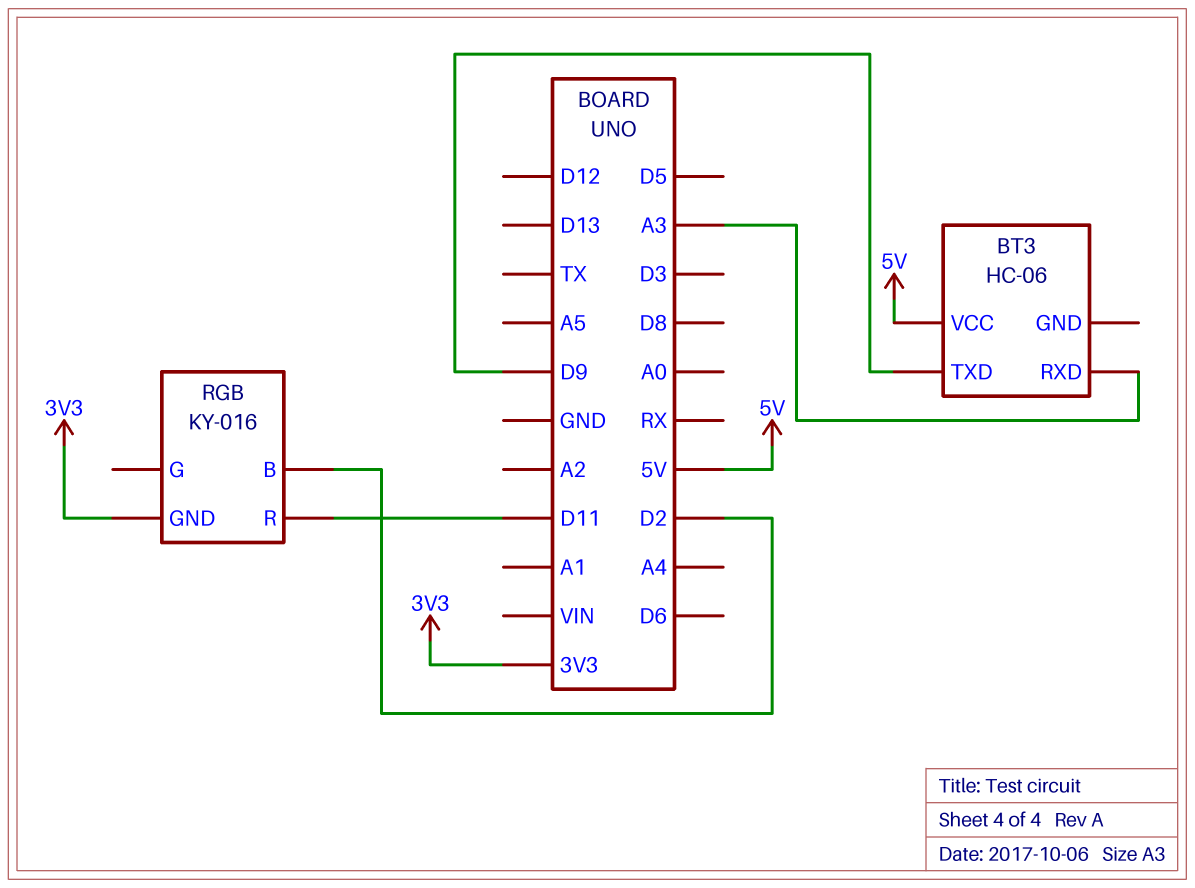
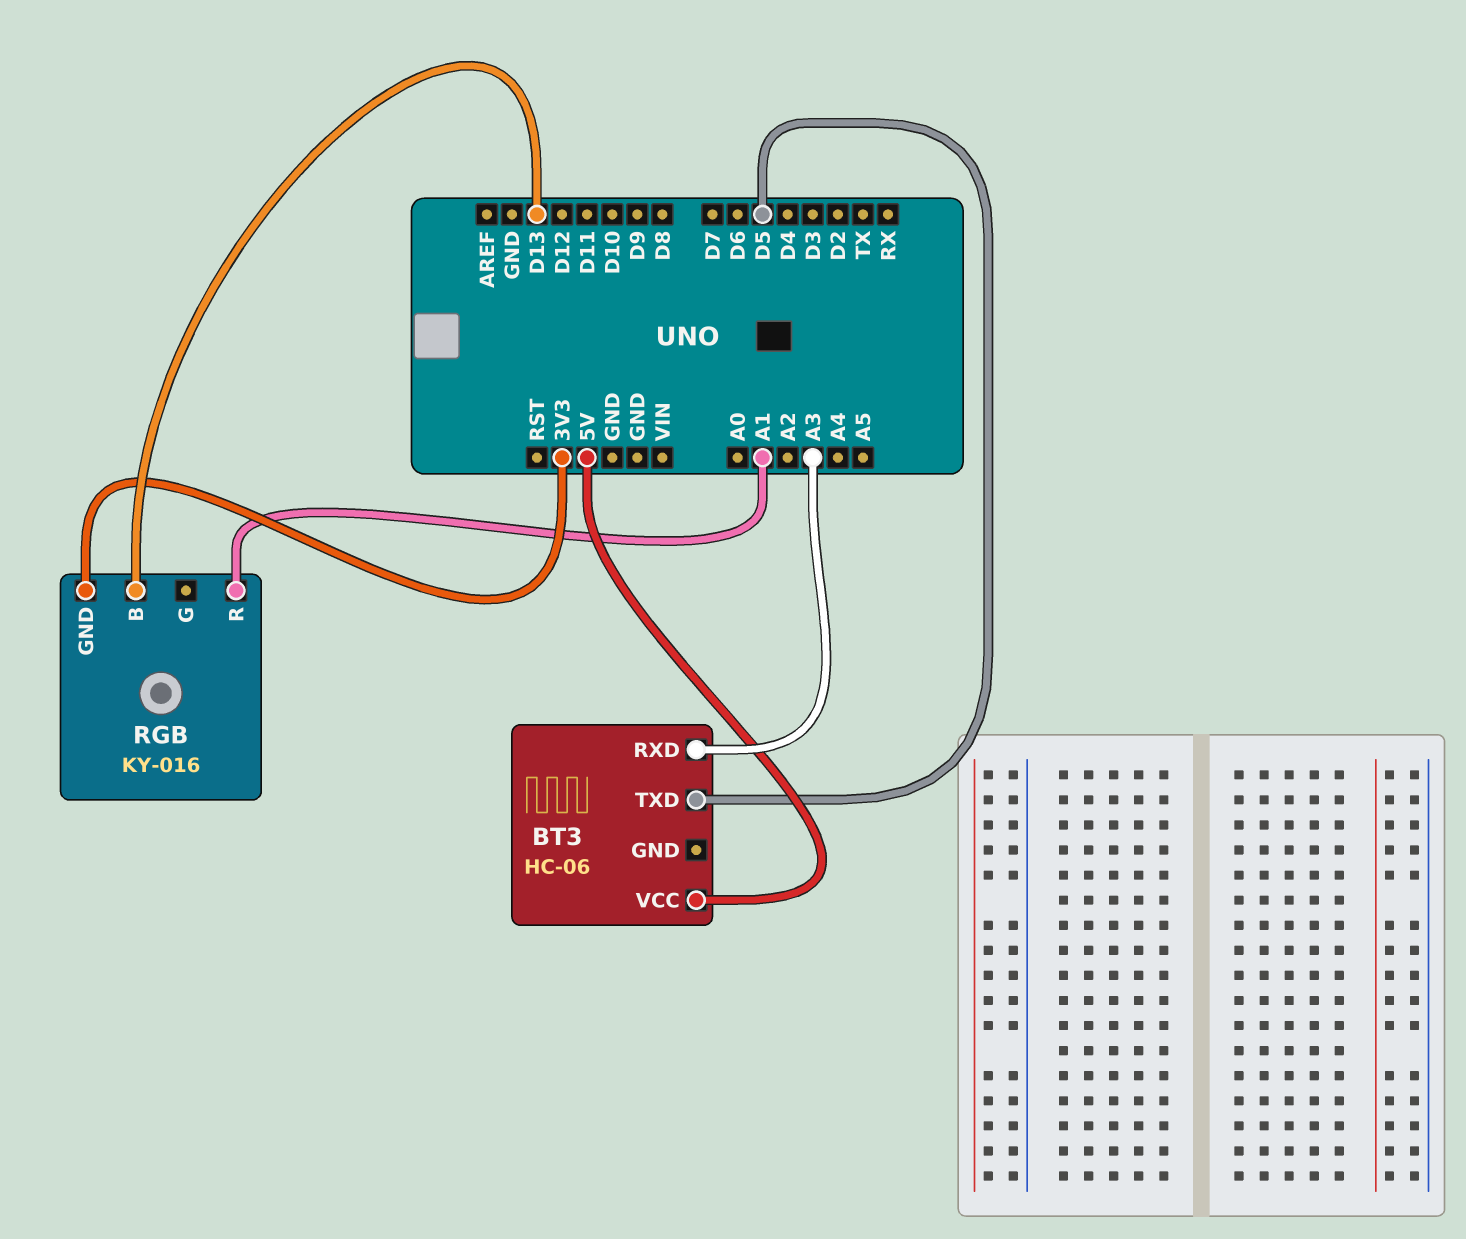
BT3 pin TXD: D9 -> D5
RGB pin B: D2 -> D13
RGB pin R: D11 -> A1

